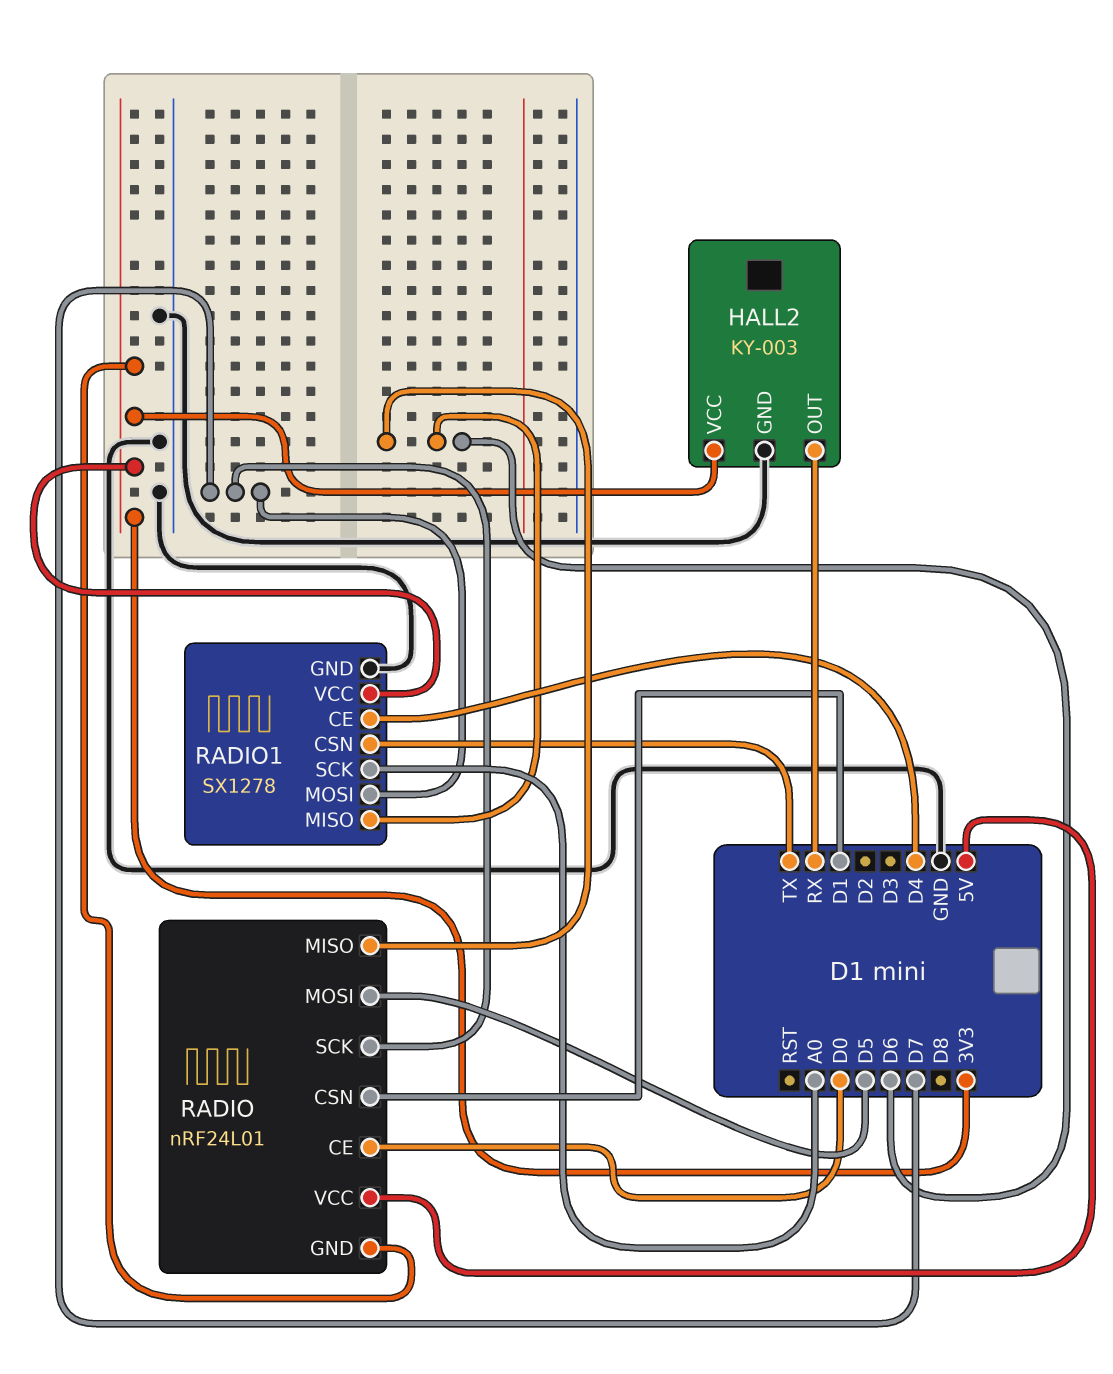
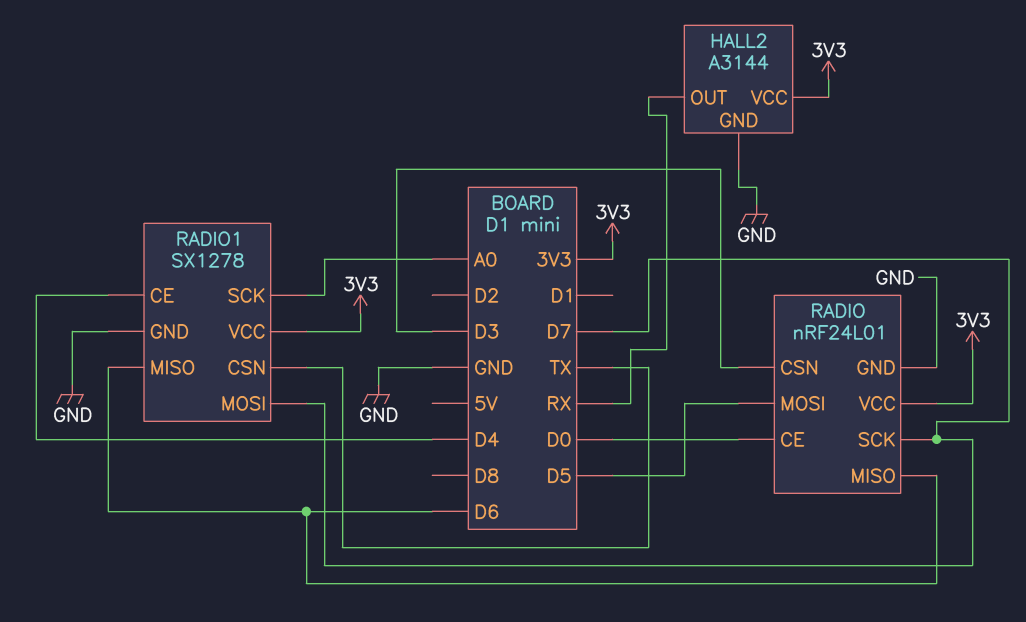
HALL2: KY-003 -> A3144
RADIO pin CSN: D1 -> D3
RADIO pin GND: 3V3 -> GND
RADIO pin VCC: 5V -> 3V3

